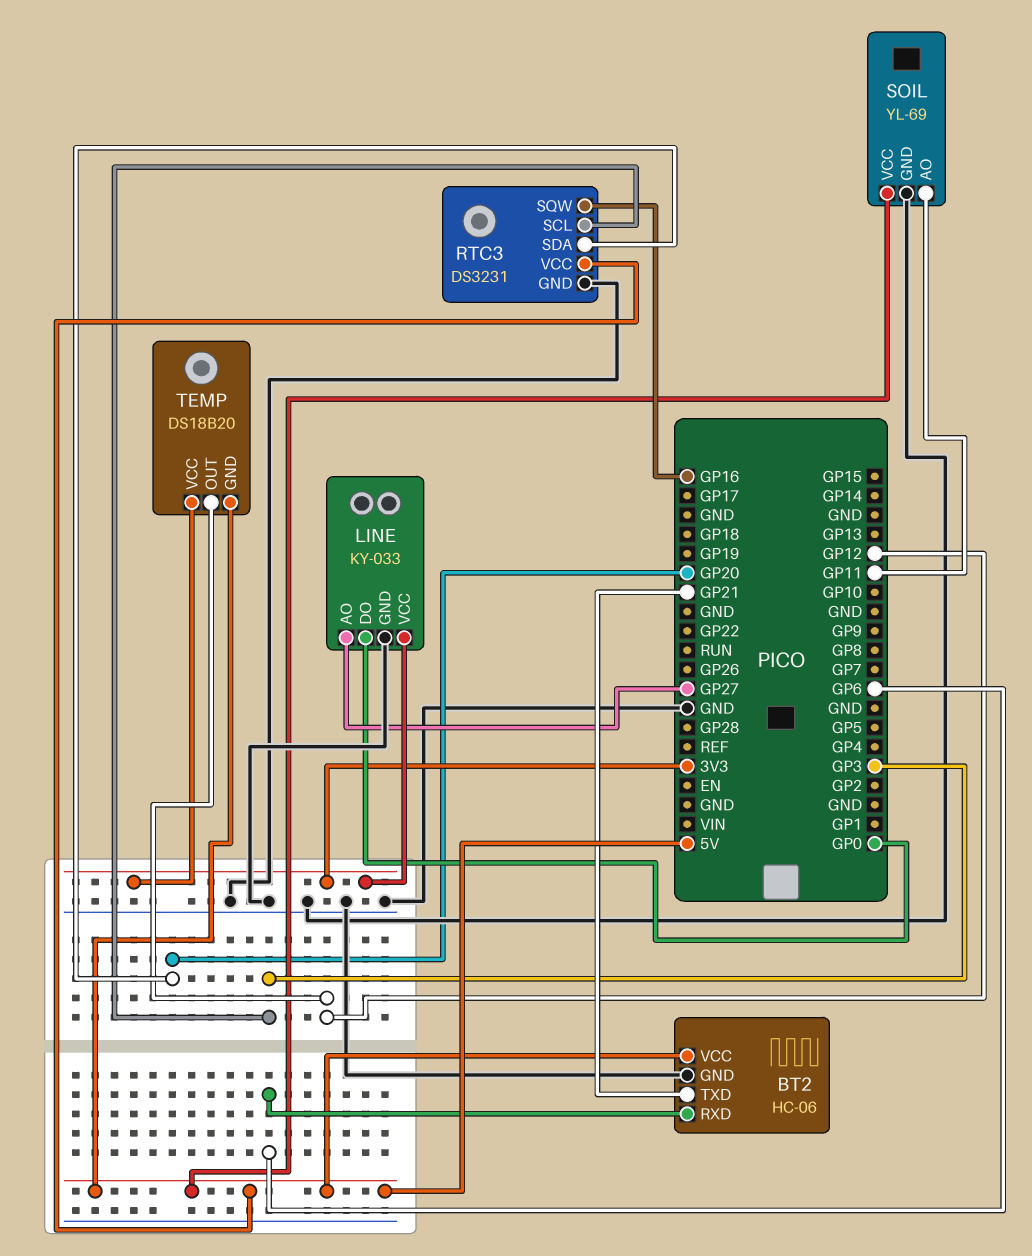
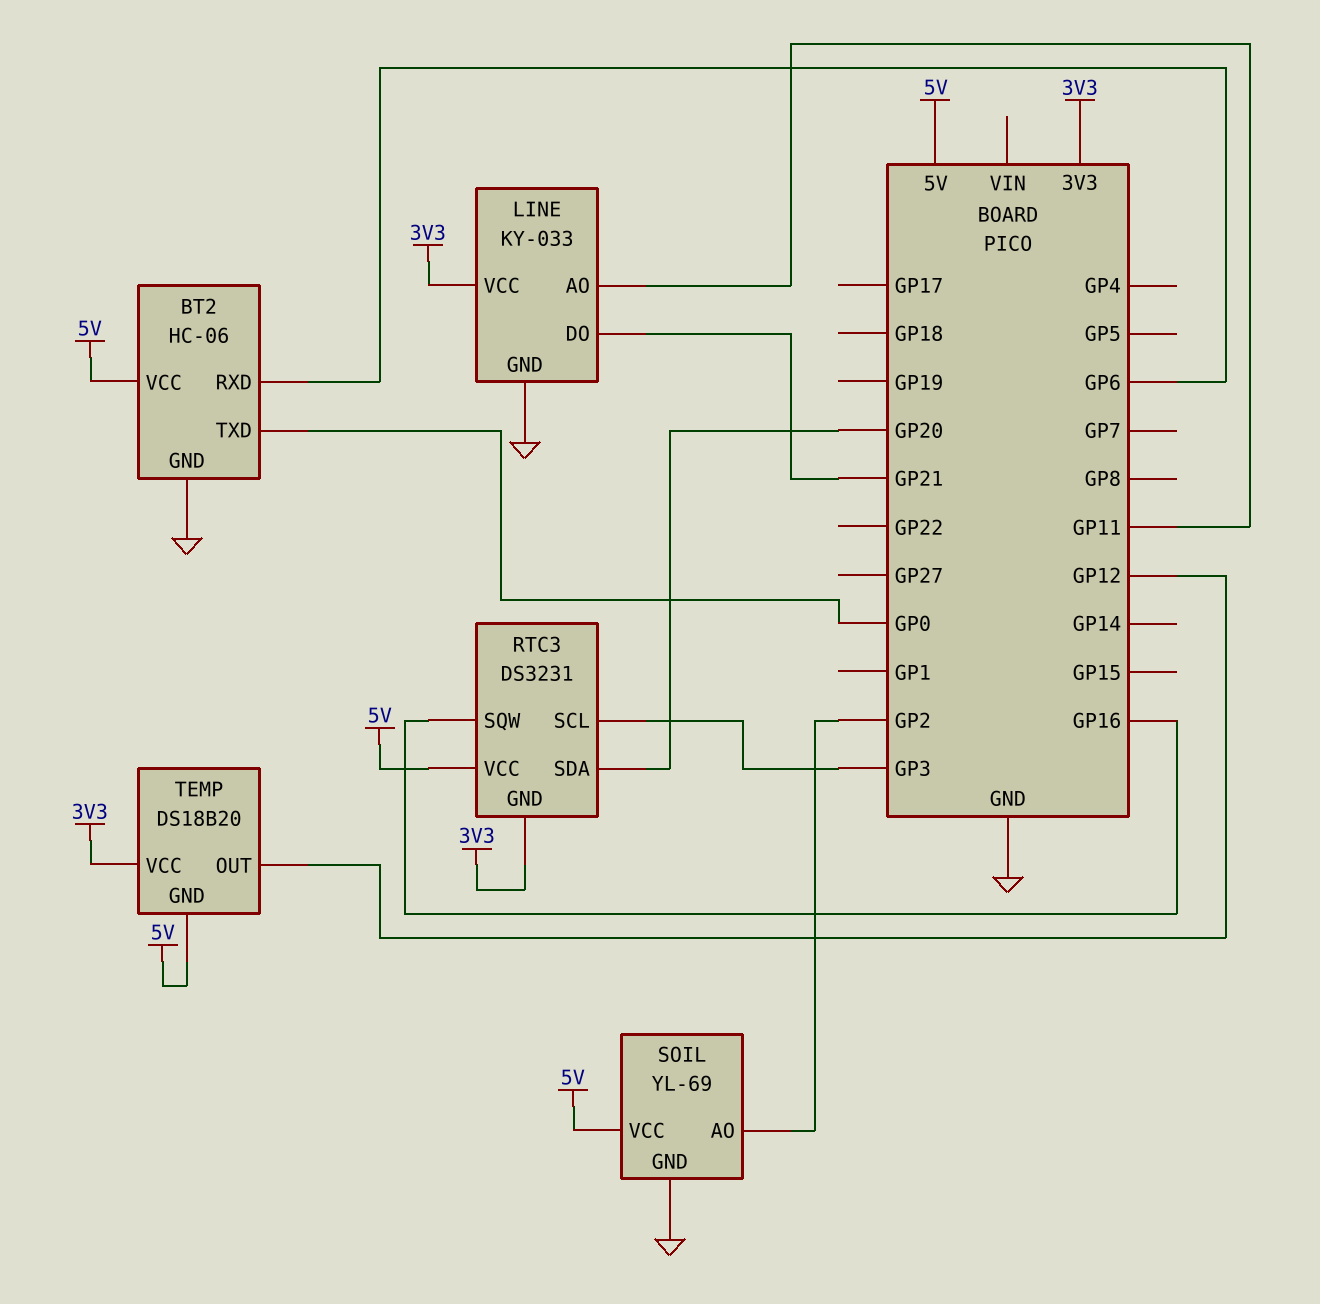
BT2 pin TXD: GP21 -> GP0
LINE pin AO: GP27 -> GP11
LINE pin DO: GP0 -> GP21
RTC3 pin GND: GND -> 3V3
SOIL pin AO: GP11 -> GP2

